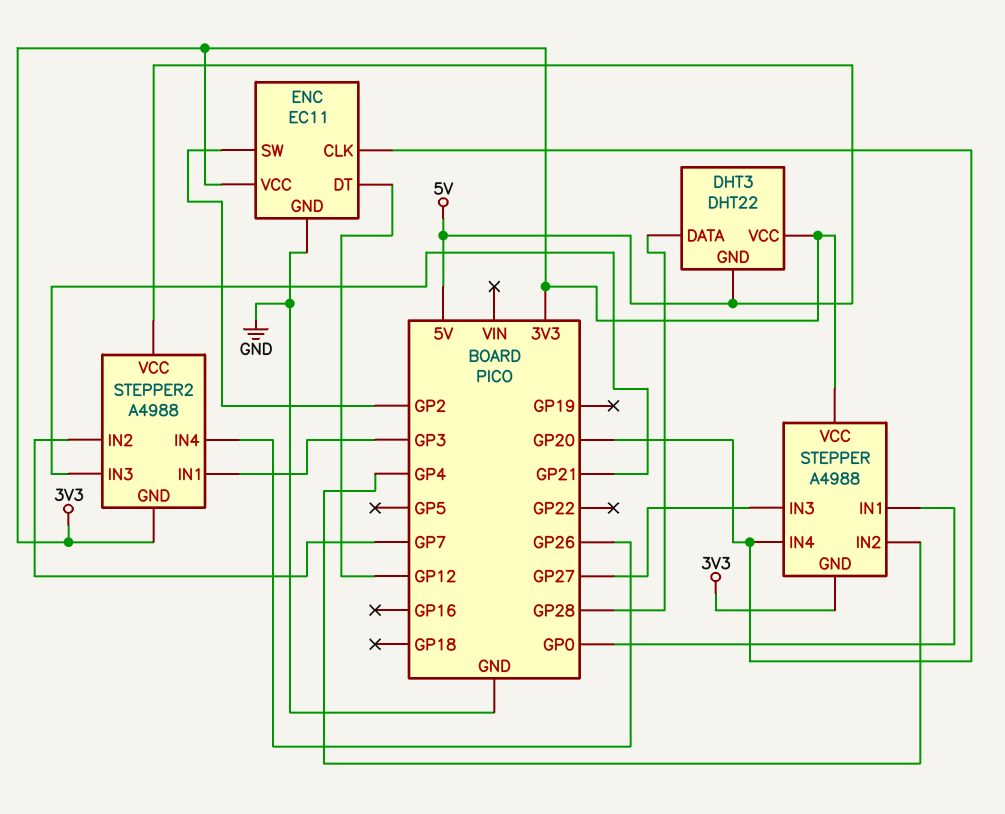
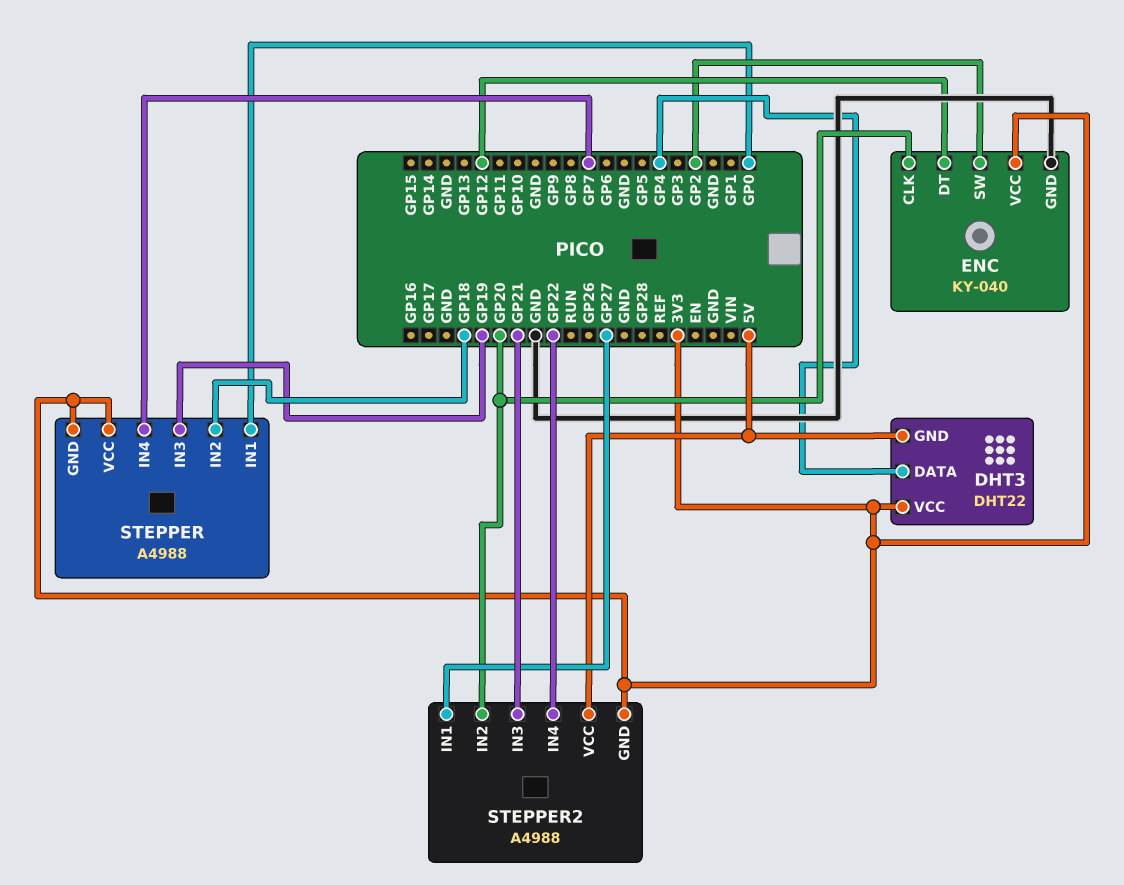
DHT3 pin DATA: GP28 -> GP4
ENC: EC11 -> KY-040
STEPPER pin IN2: GP4 -> GP18
STEPPER pin IN3: GP27 -> GP19
STEPPER pin IN4: GP20 -> GP7
STEPPER2 pin IN1: GP3 -> GP27
STEPPER2 pin IN2: GP7 -> GP20
STEPPER2 pin IN4: GP26 -> GP22

